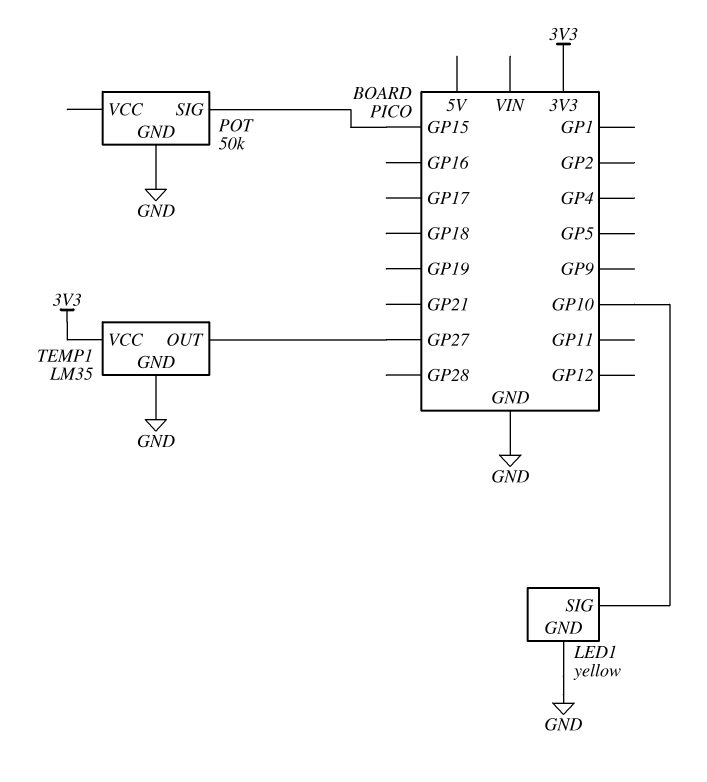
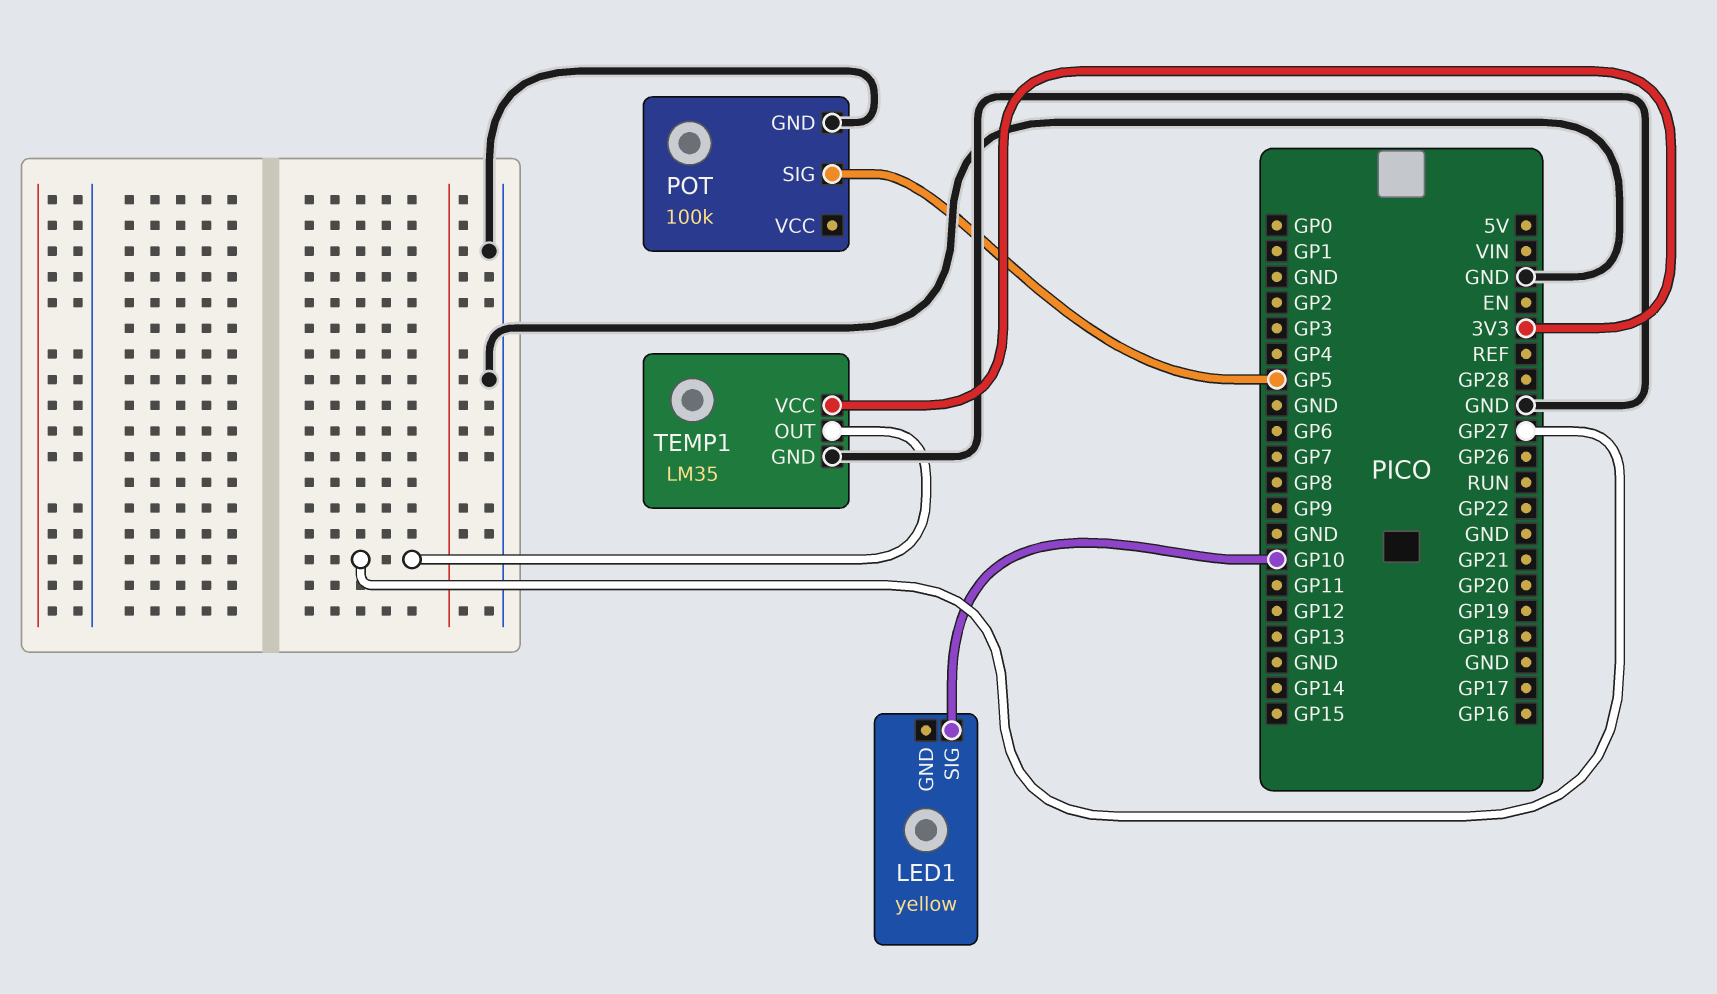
LED1 pin GND: GND -> none
POT: 50k -> 100k
POT pin SIG: GP15 -> GP5

